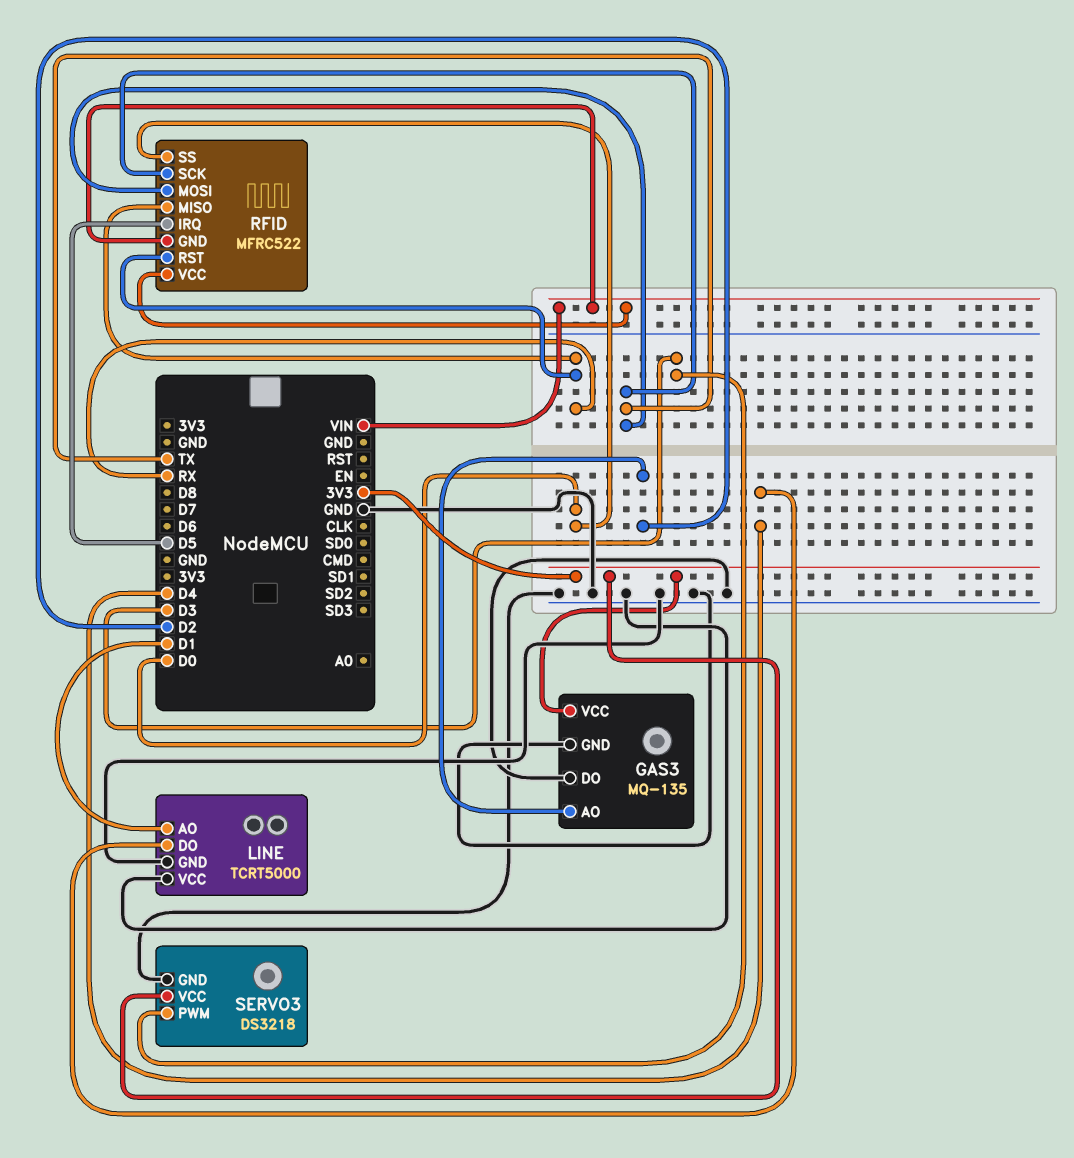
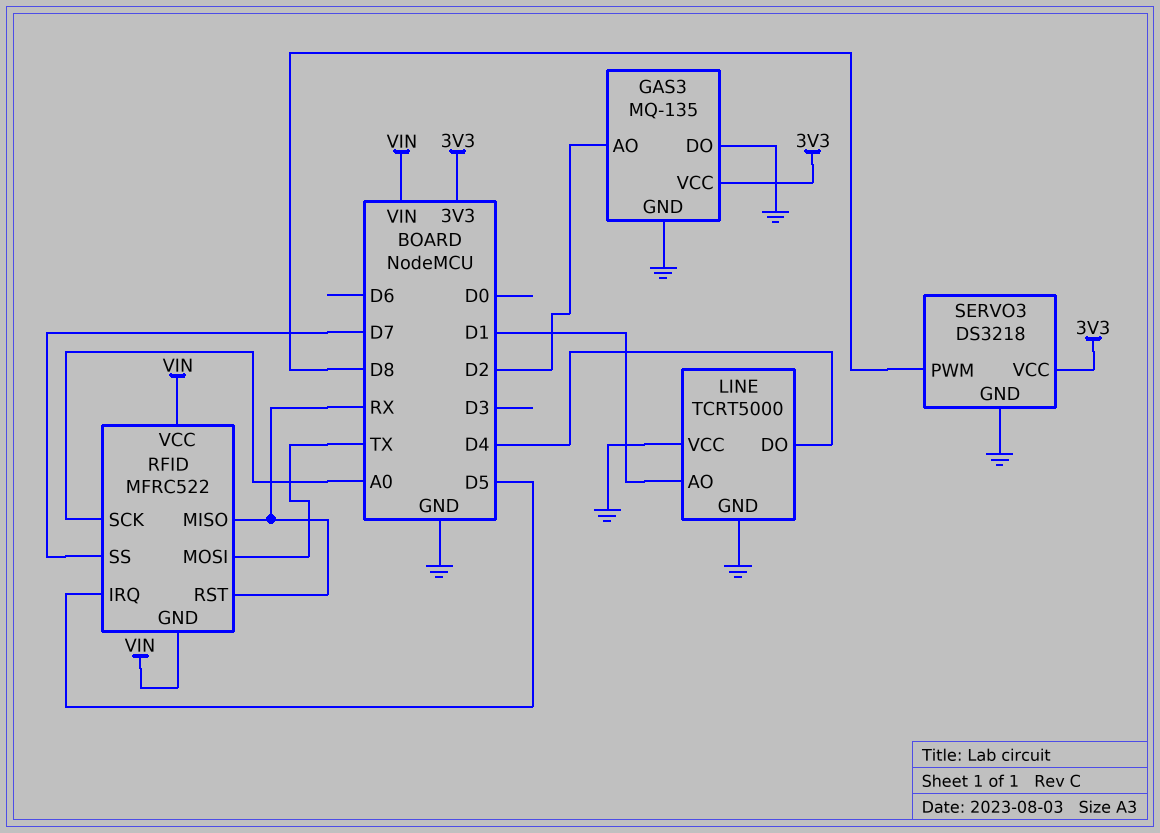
RFID pin SCK: TX -> A0
RFID pin SS: D0 -> D7
SERVO3 pin PWM: D3 -> D8

